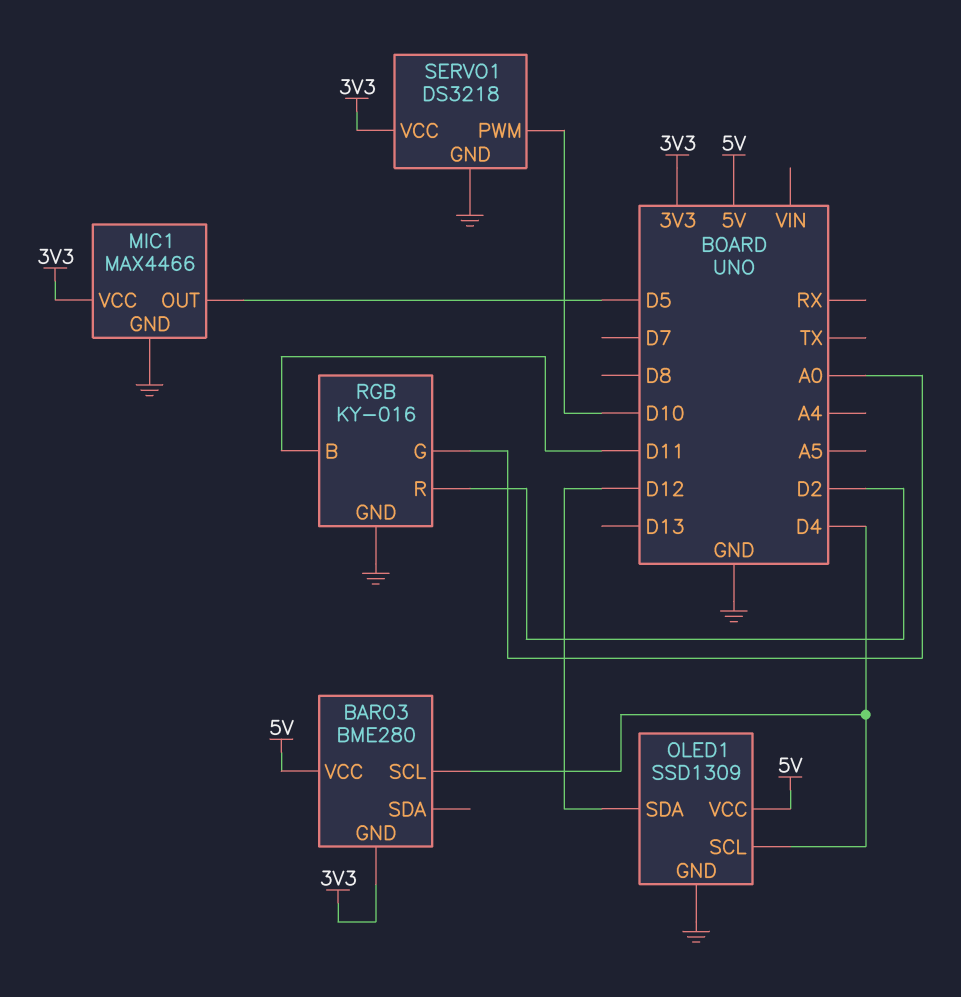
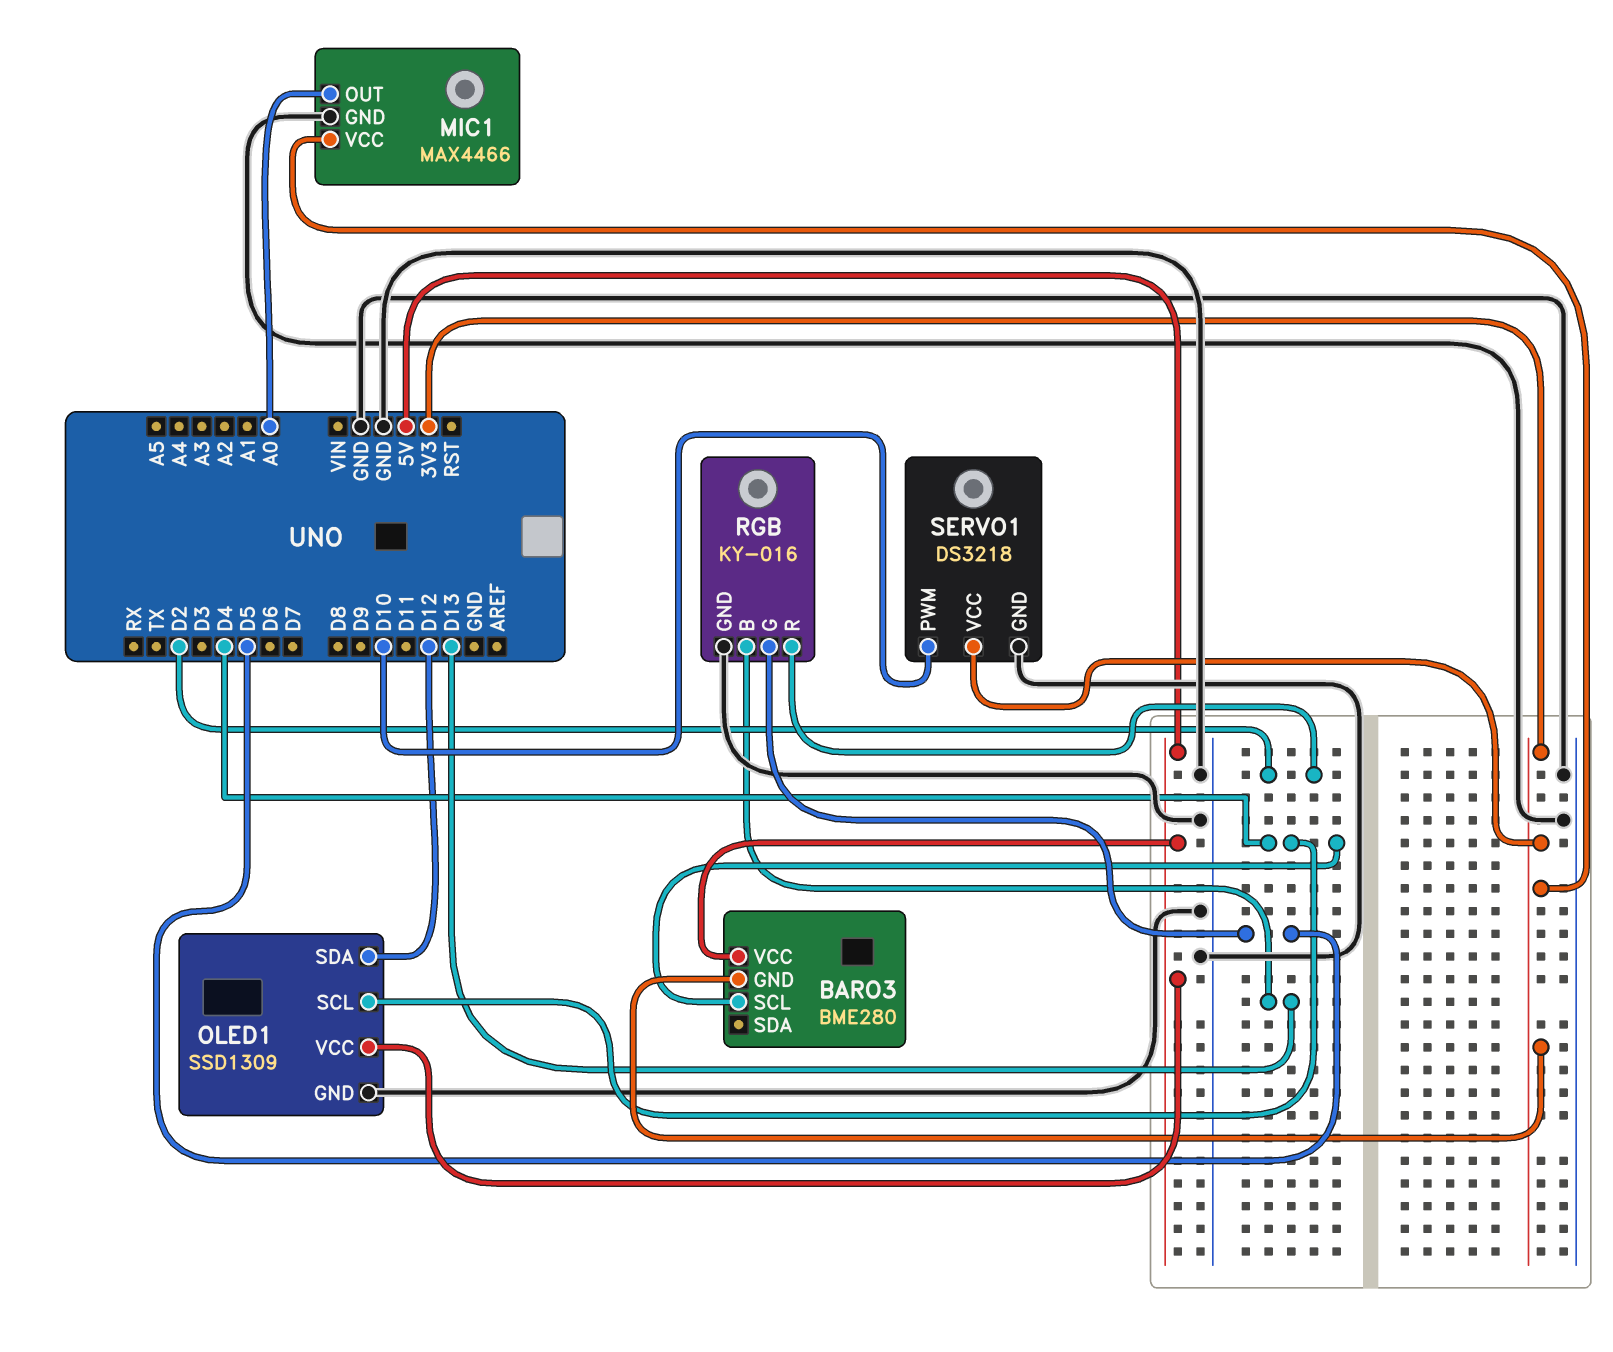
MIC1 pin OUT: D5 -> A0
RGB pin B: D11 -> D13
RGB pin G: A0 -> D5

